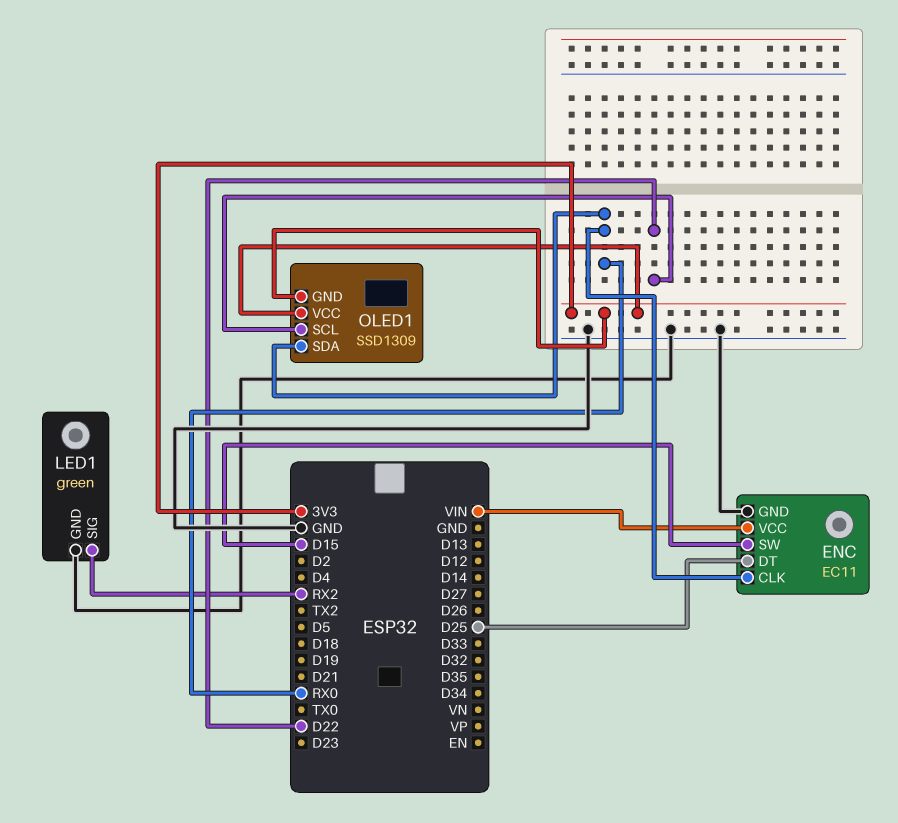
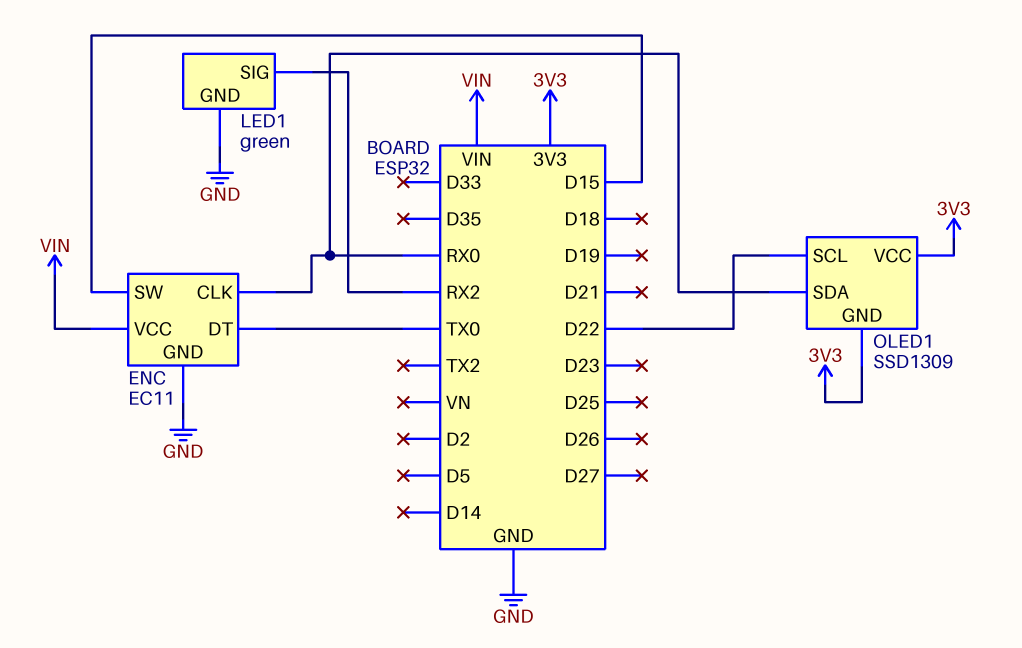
ENC pin DT: D25 -> TX0

